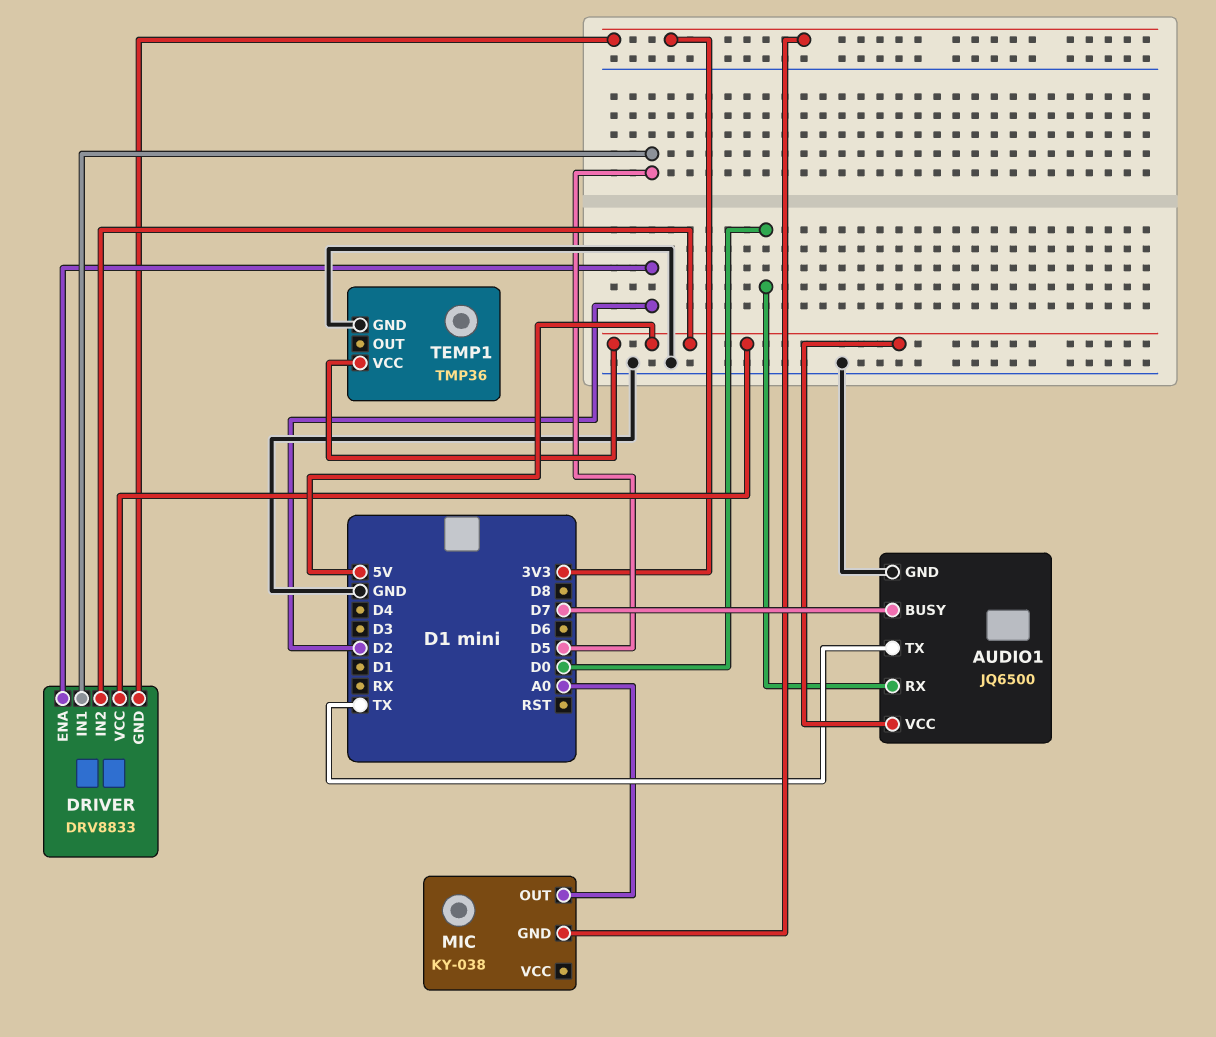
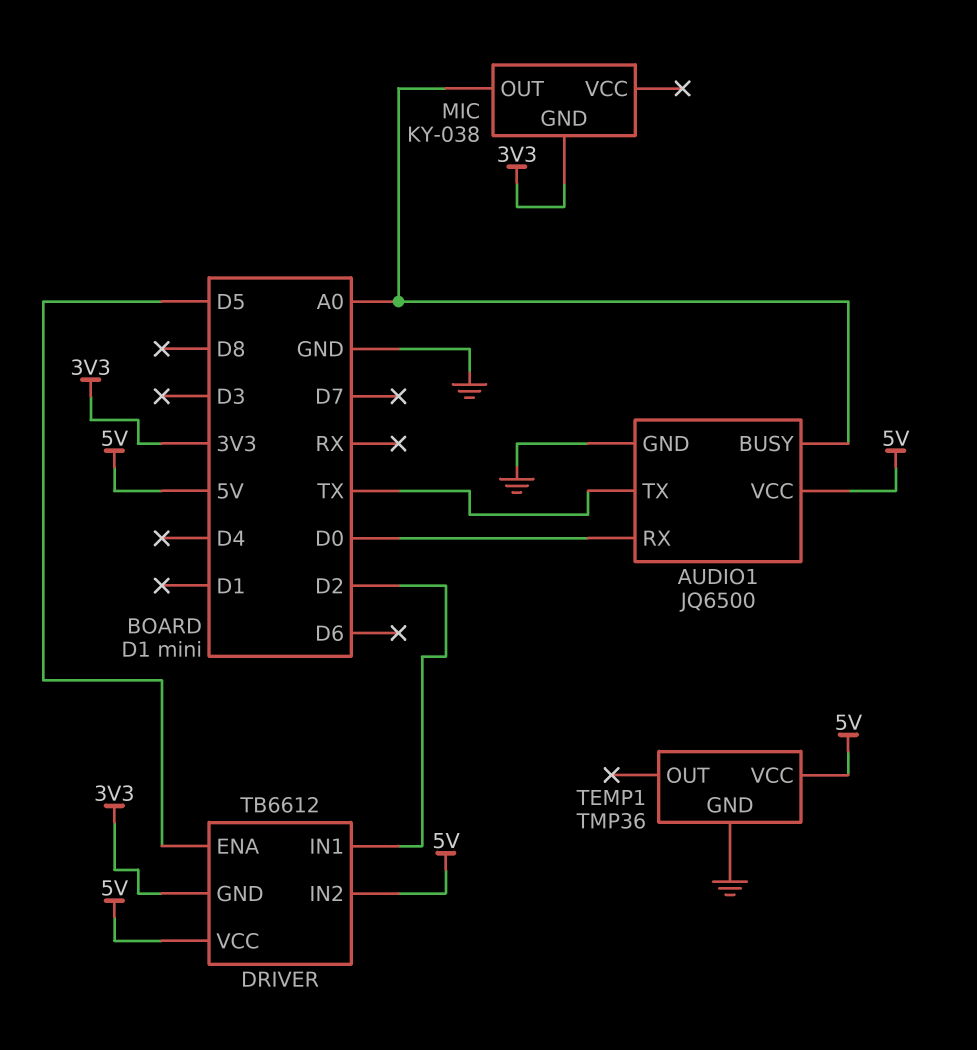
AUDIO1 pin BUSY: D7 -> A0
DRIVER: DRV8833 -> TB6612
DRIVER pin ENA: D2 -> D5
DRIVER pin IN1: D5 -> D2

